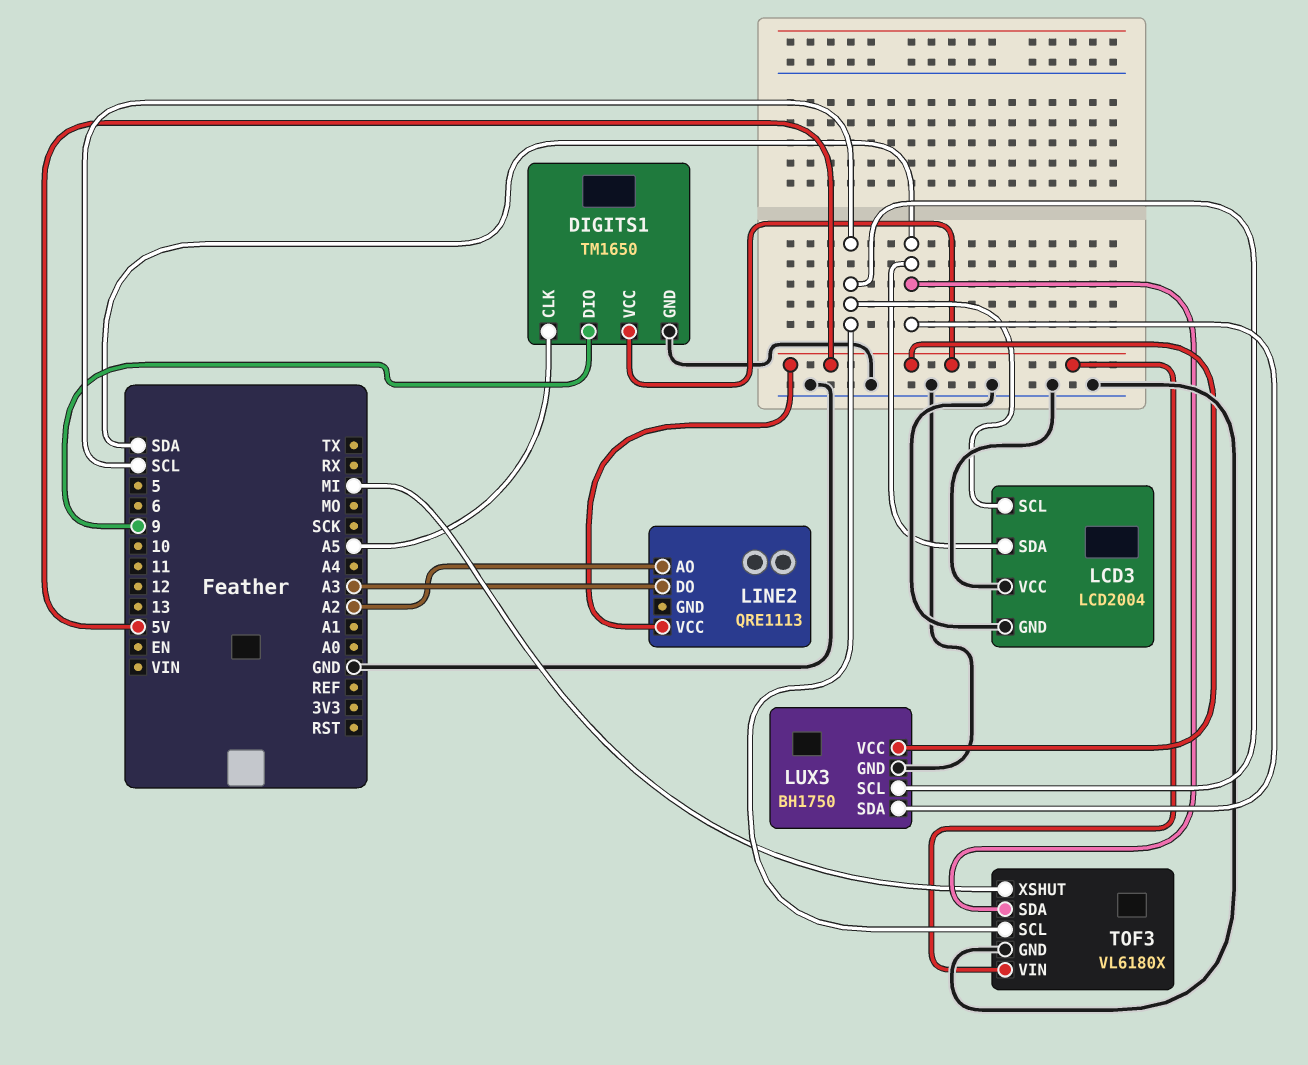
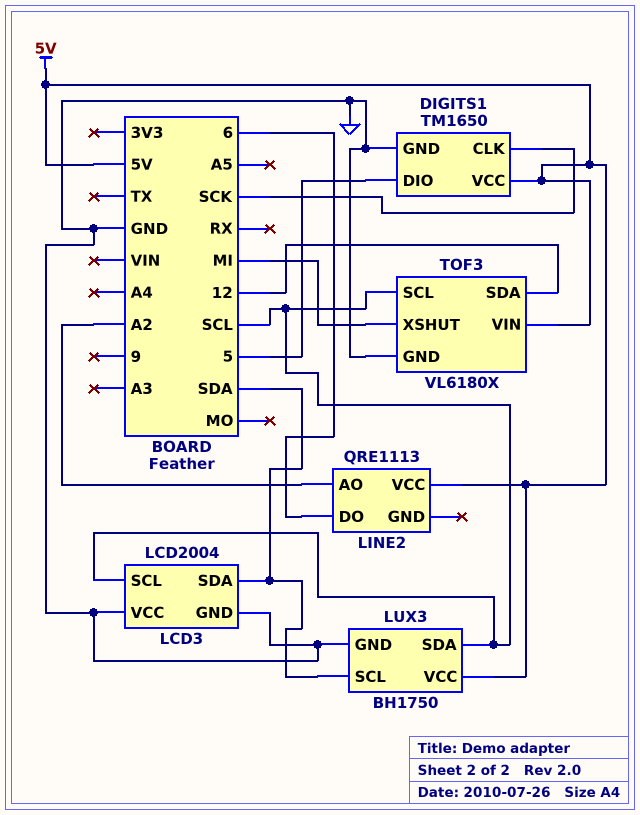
DIGITS1 pin CLK: A5 -> SCK
DIGITS1 pin DIO: 9 -> 5
LINE2 pin DO: A3 -> 6
LUX3 pin SCL: SCL -> SDA
LUX3 pin SDA: SDA -> SCL
TOF3 pin SDA: SDA -> 12

